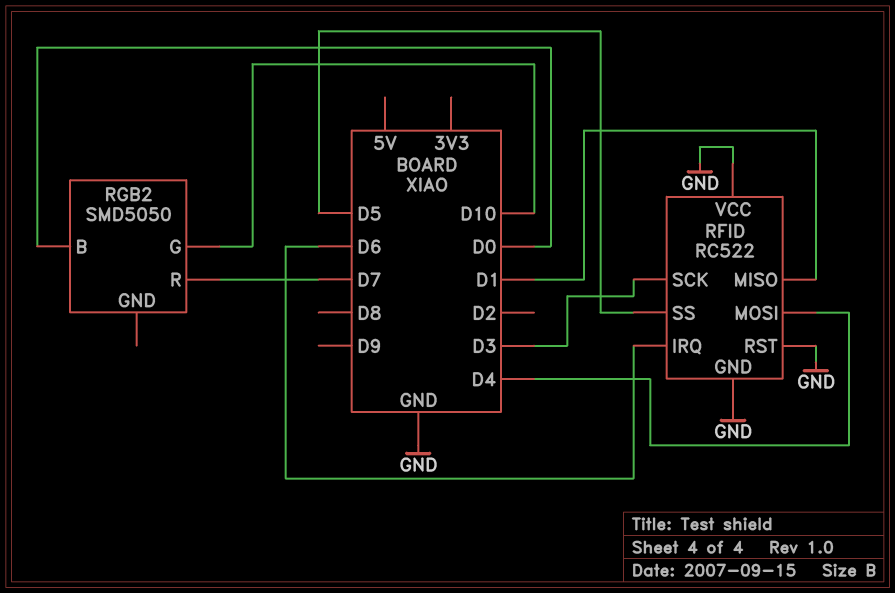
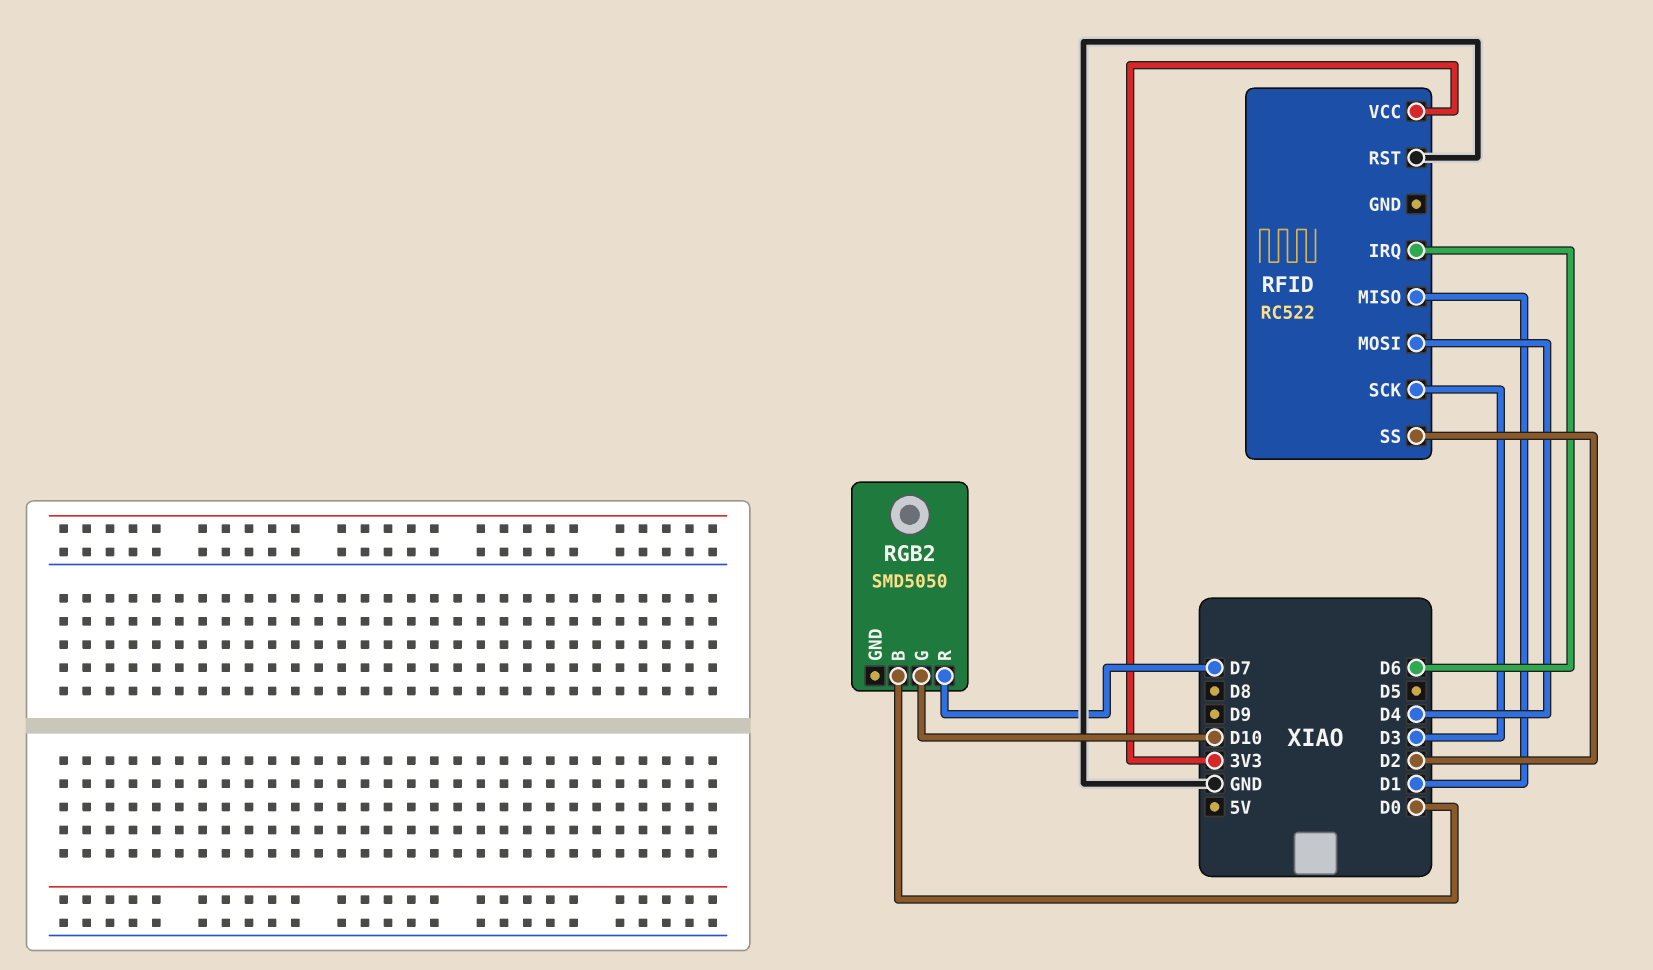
RFID pin GND: GND -> none
RFID pin SS: D5 -> D2
RFID pin VCC: GND -> 3V3

